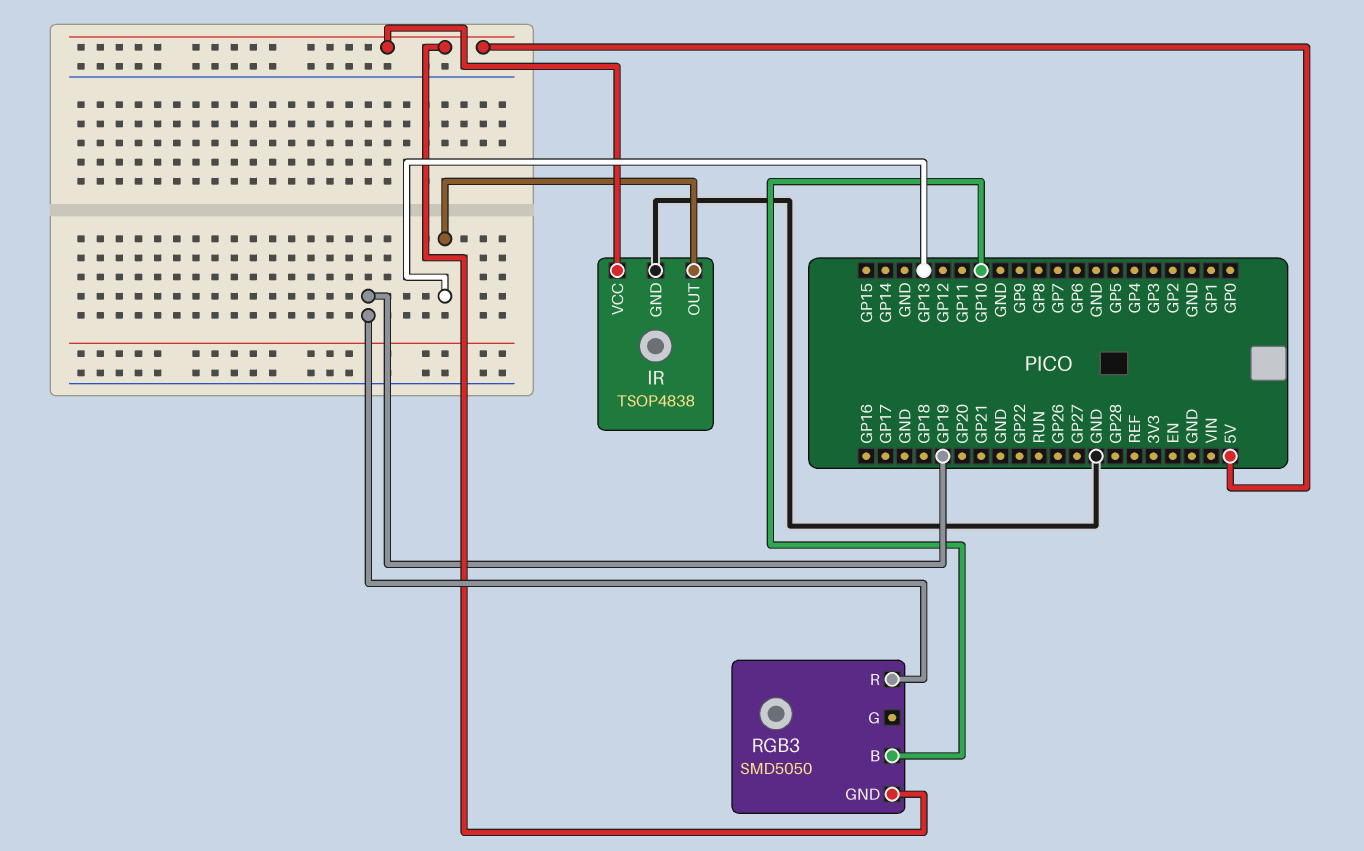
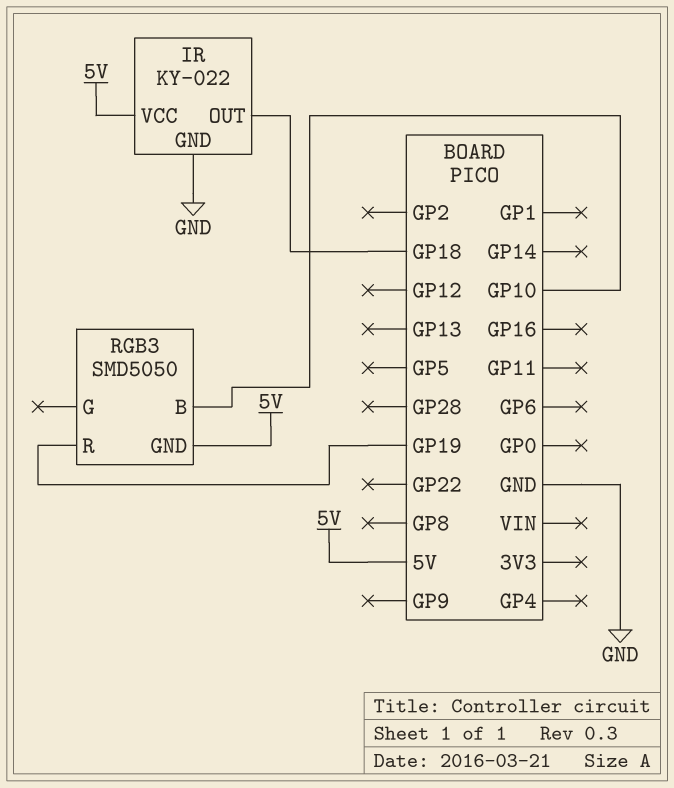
IR: TSOP4838 -> KY-022
IR pin OUT: GP13 -> GP18

